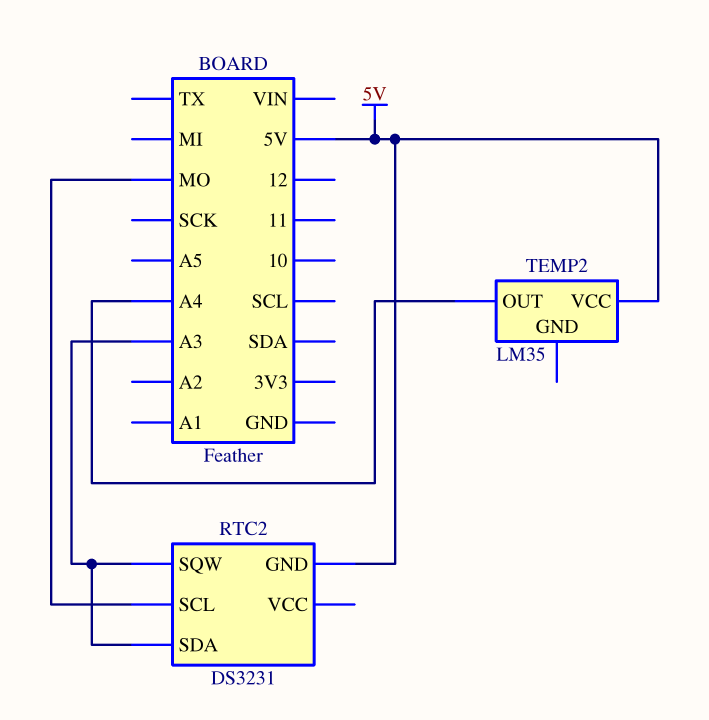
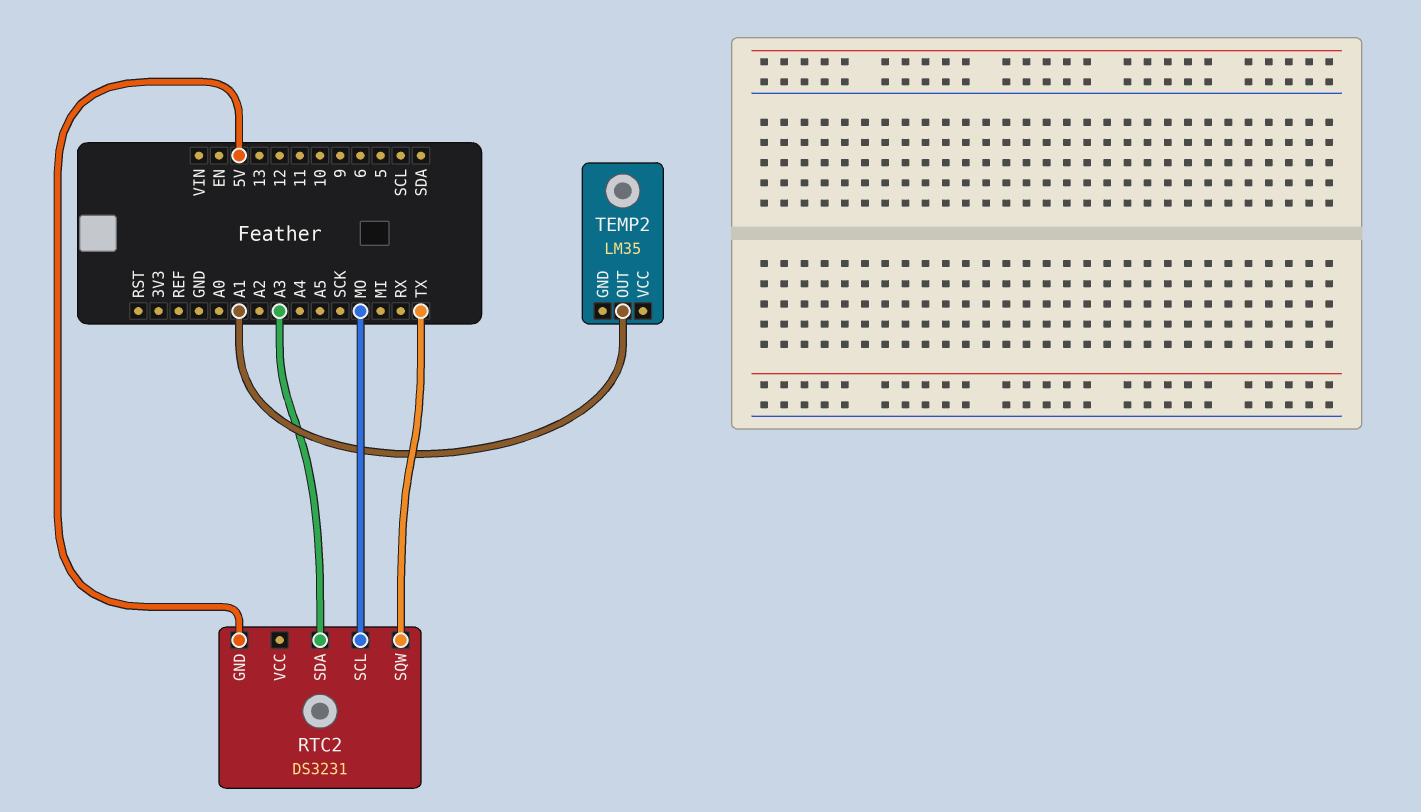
RTC2 pin SQW: A3 -> TX
TEMP2 pin OUT: A4 -> A1
TEMP2 pin VCC: 5V -> none

